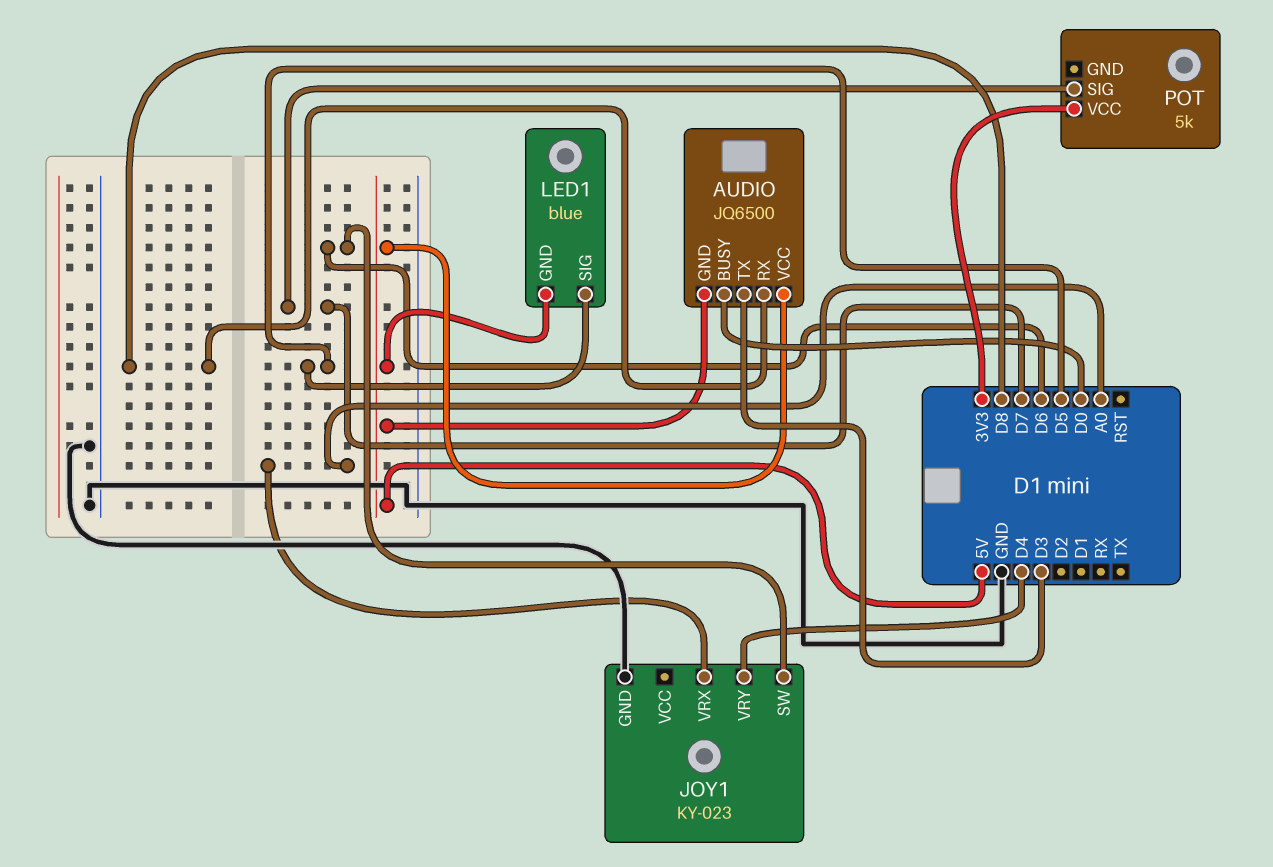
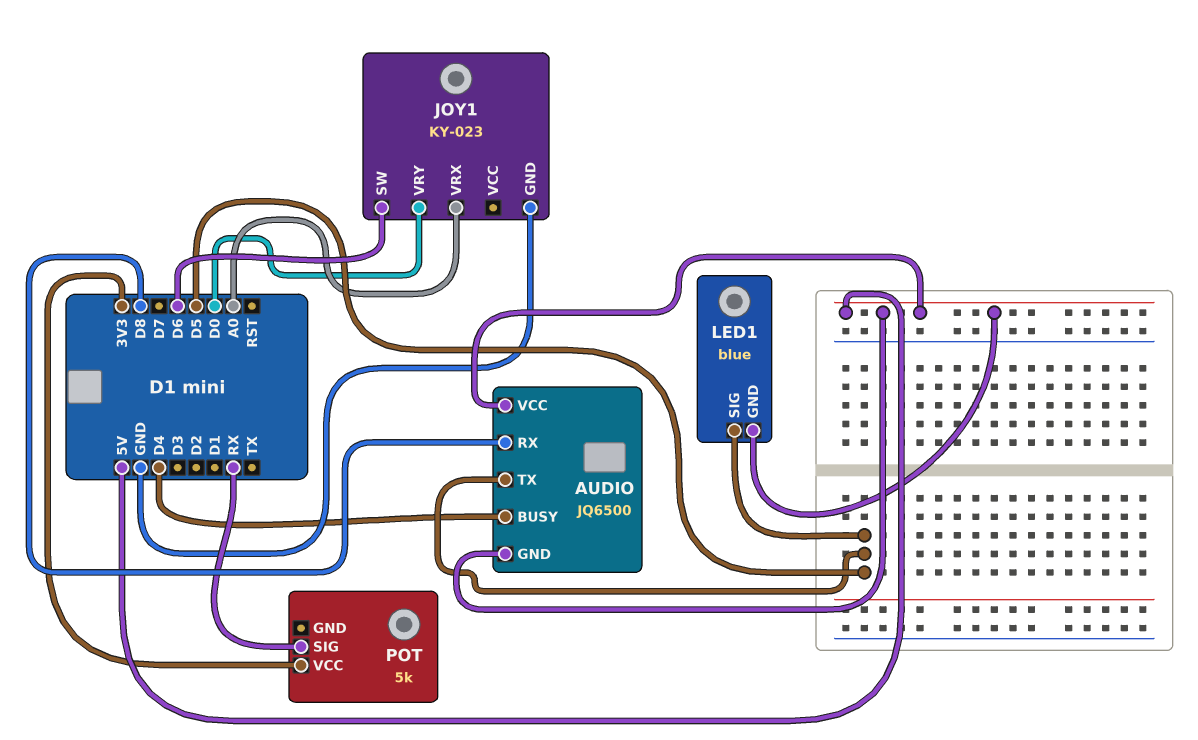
AUDIO pin BUSY: D0 -> D4
AUDIO pin TX: D3 -> D5
JOY1 pin VRY: D4 -> D0
POT pin SIG: D7 -> RX

